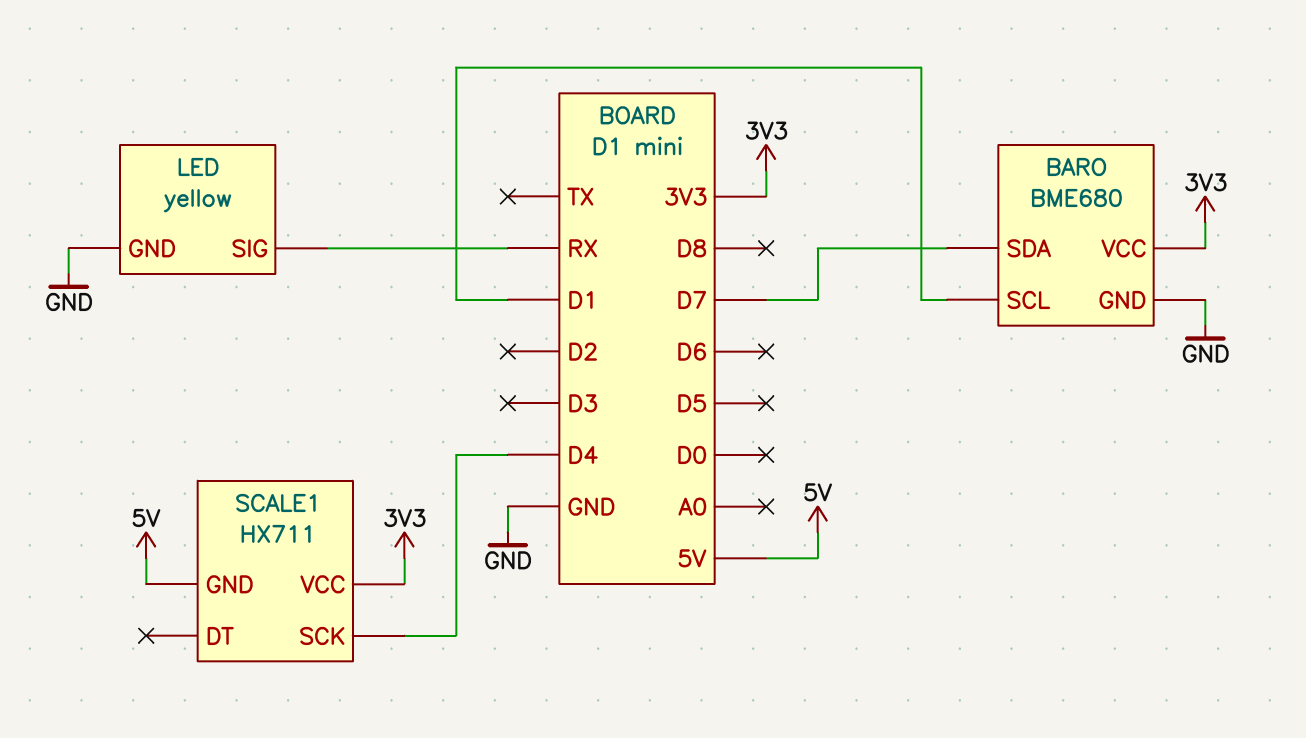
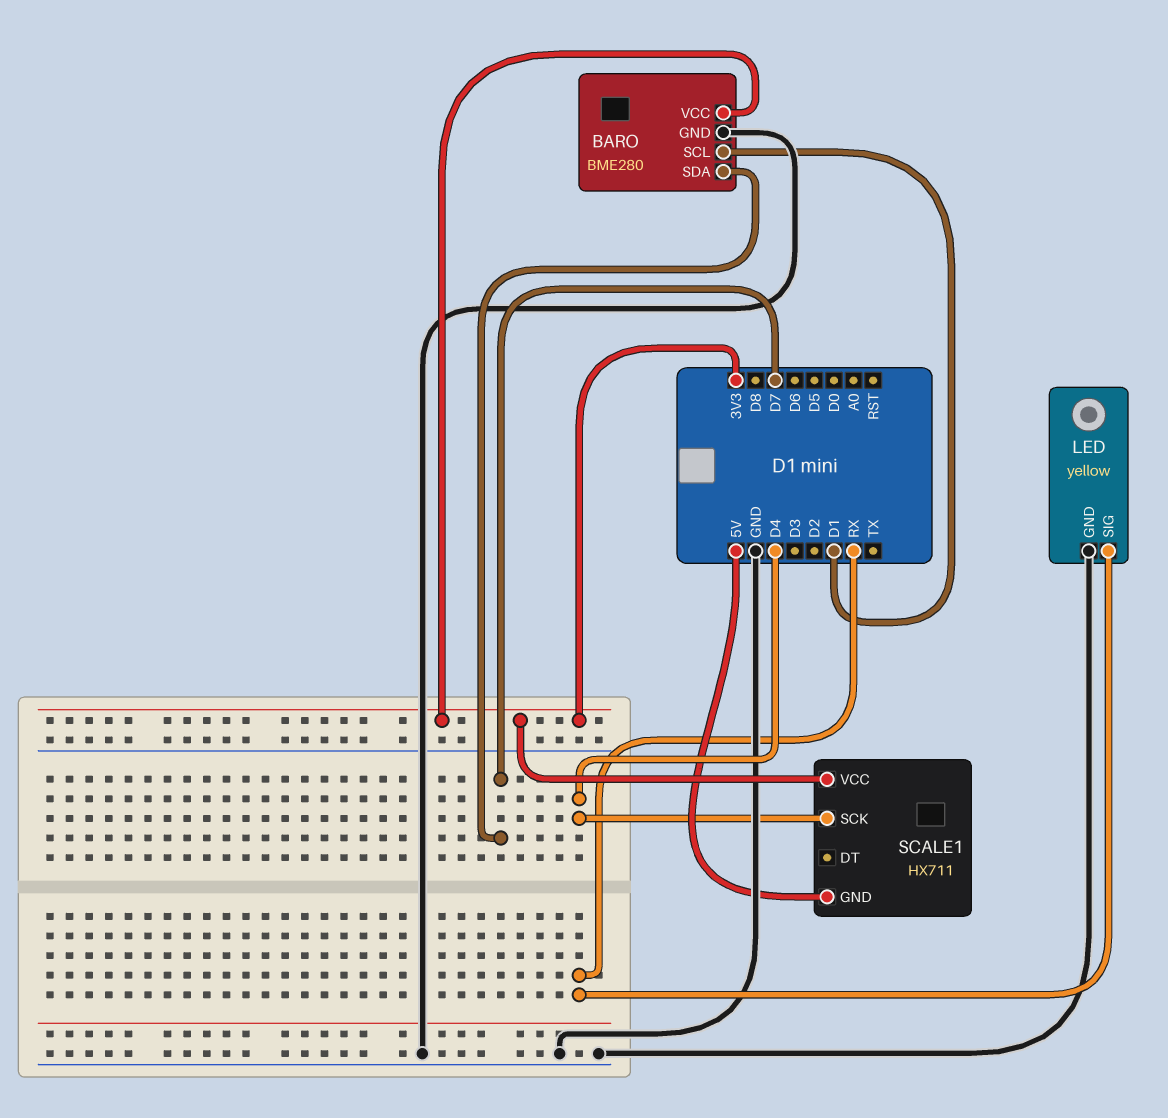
BARO: BME680 -> BME280

